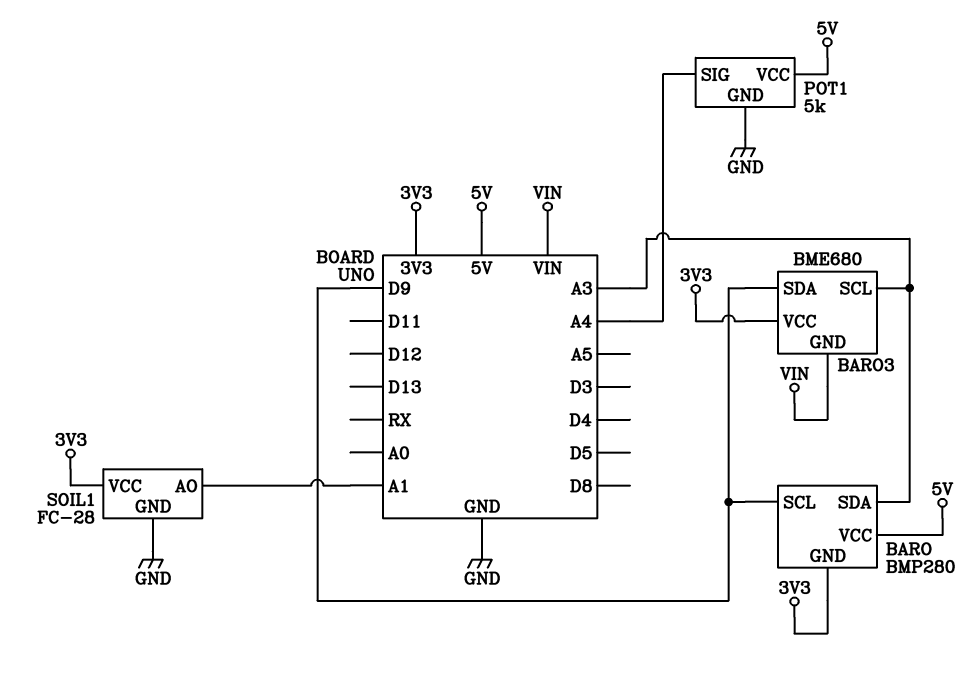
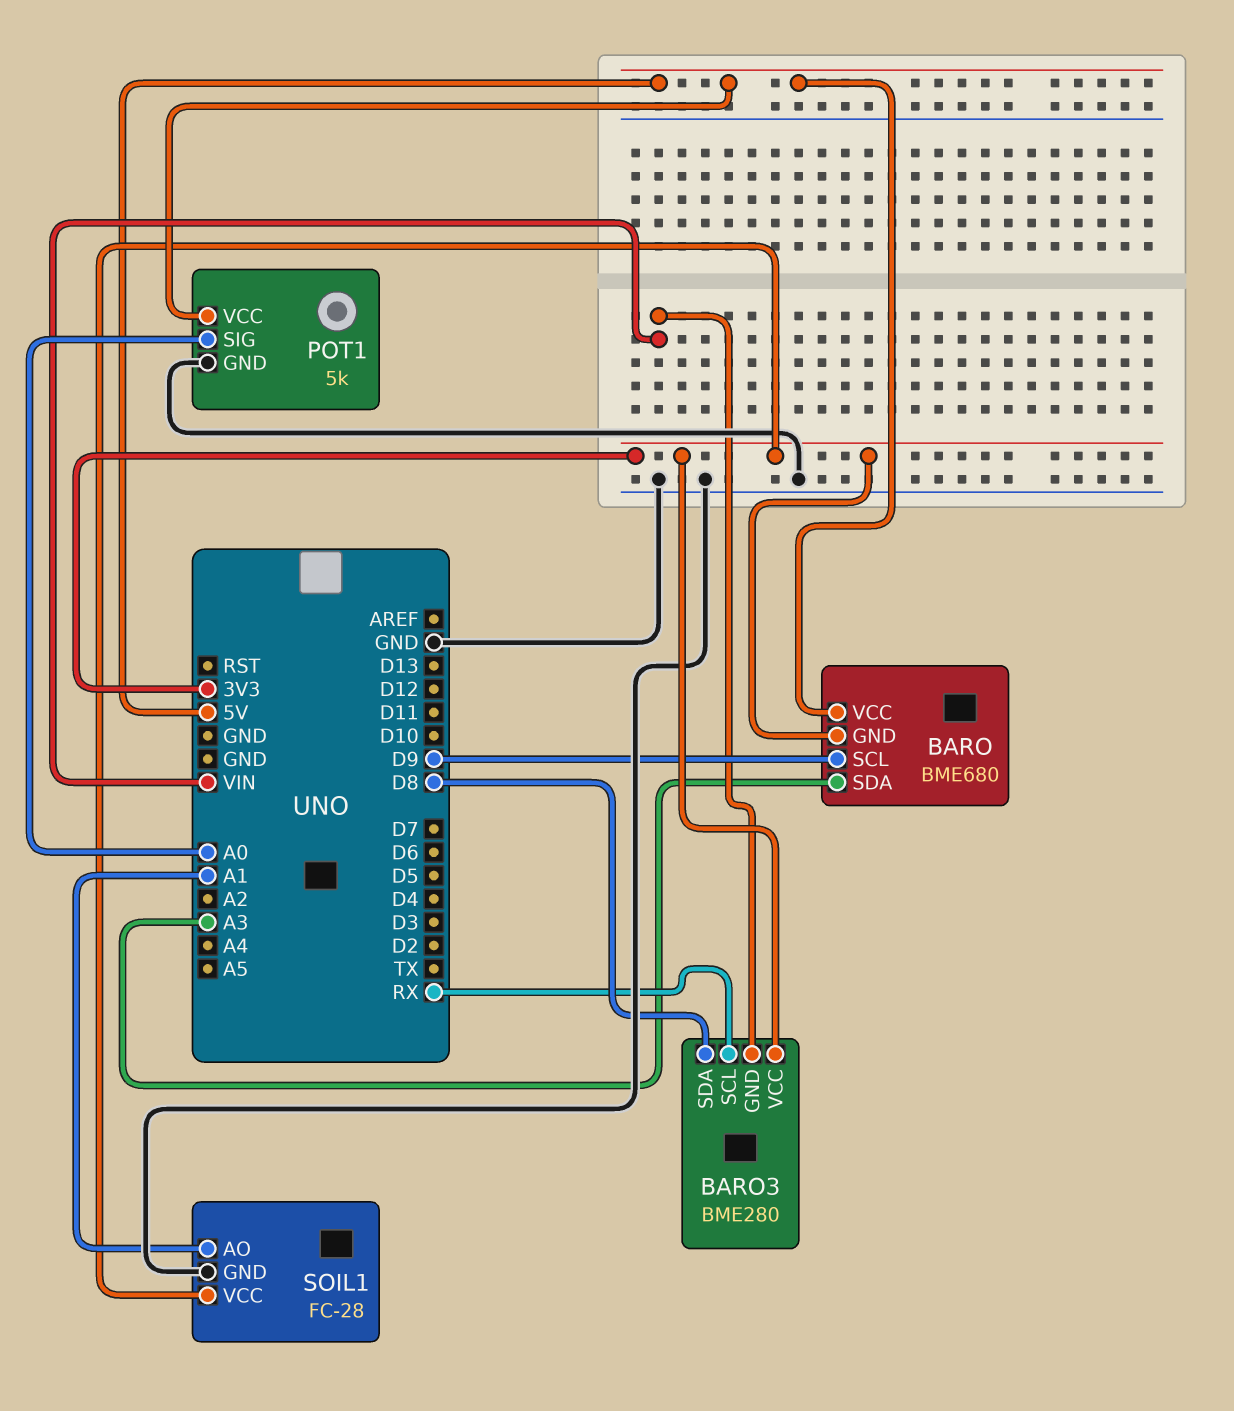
BARO: BMP280 -> BME680
BARO3: BME680 -> BME280
BARO3 pin SCL: A3 -> RX
BARO3 pin SDA: D9 -> D8
POT1 pin SIG: A4 -> A0

